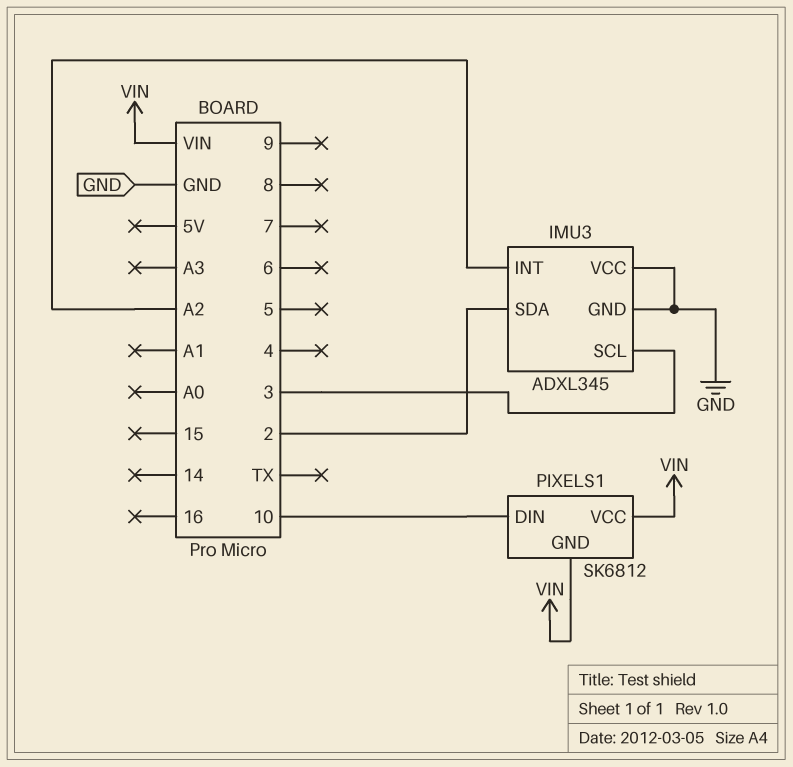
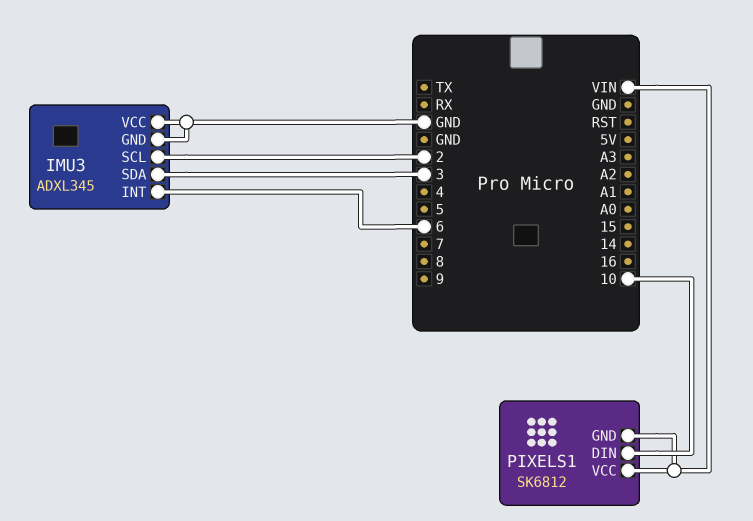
IMU3 pin INT: A2 -> 6
IMU3 pin SCL: 3 -> 2
IMU3 pin SDA: 2 -> 3

